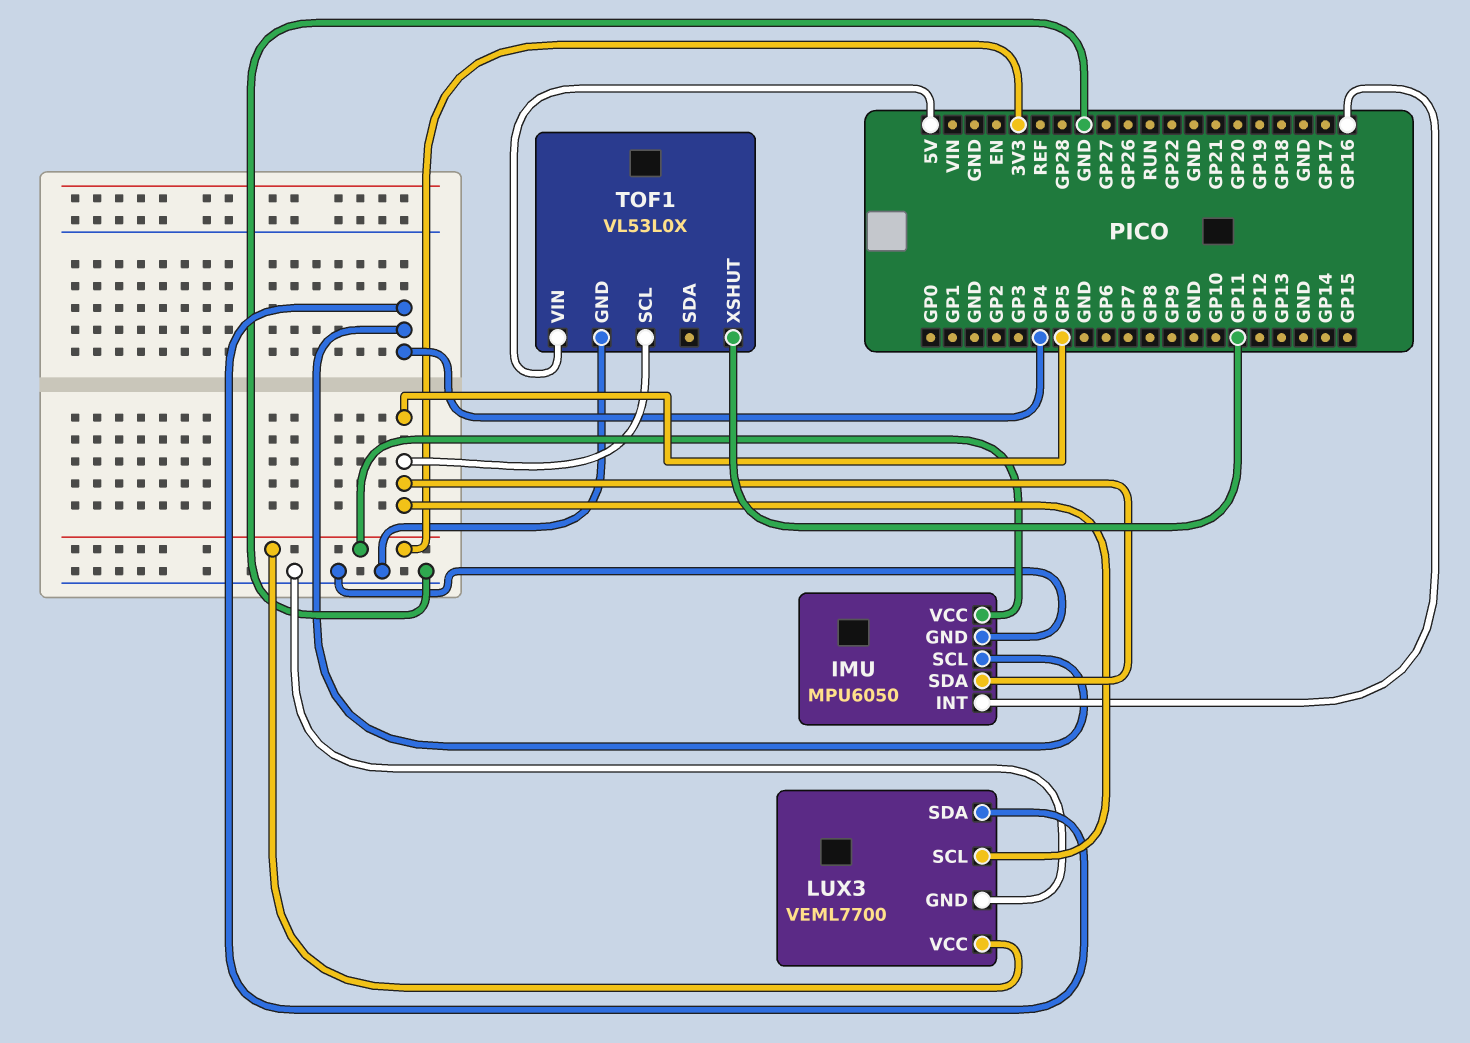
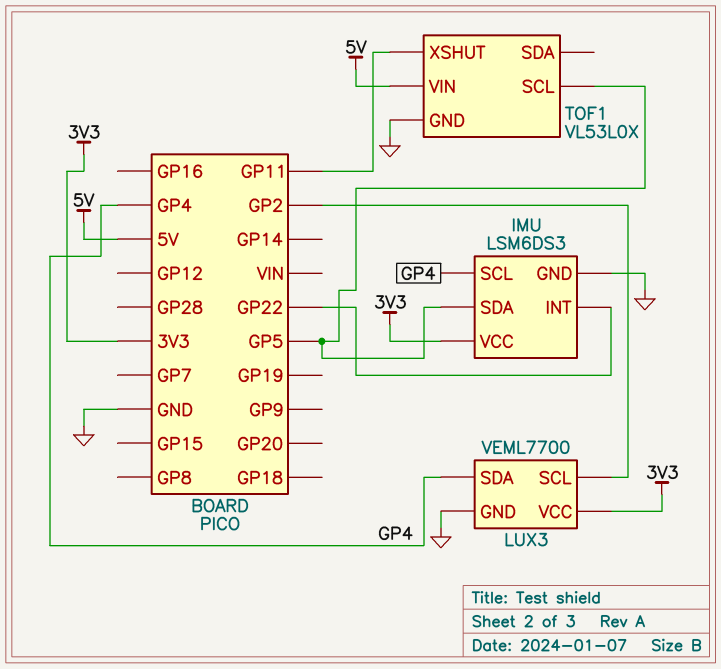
IMU: MPU6050 -> LSM6DS3
IMU pin INT: GP16 -> GP22
LUX3 pin SCL: GP5 -> GP2

